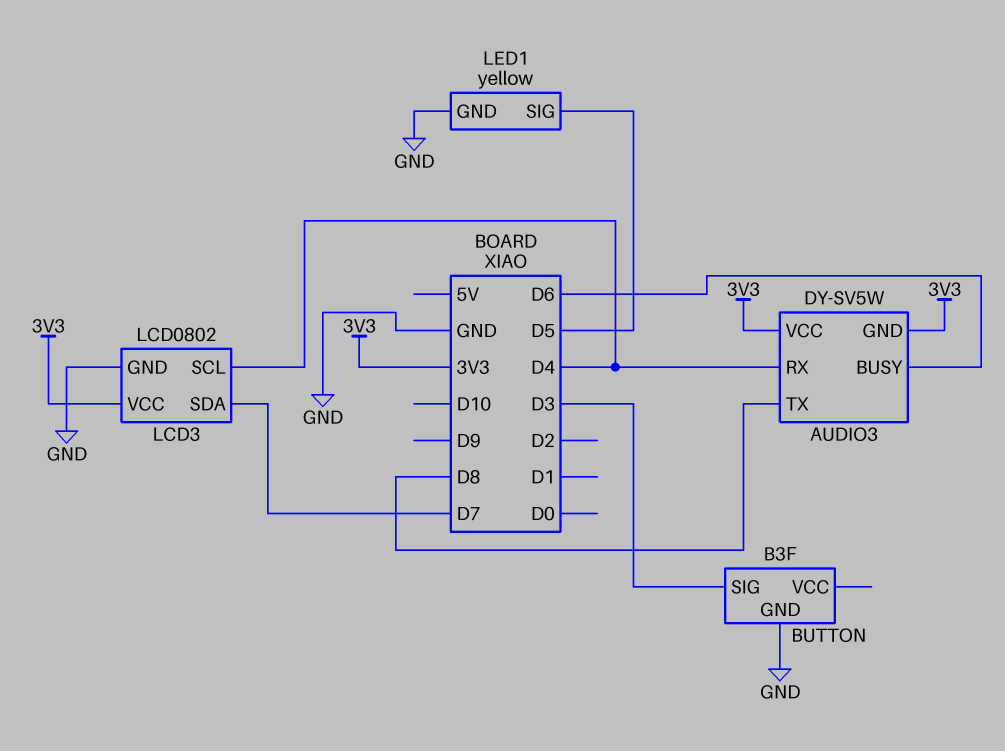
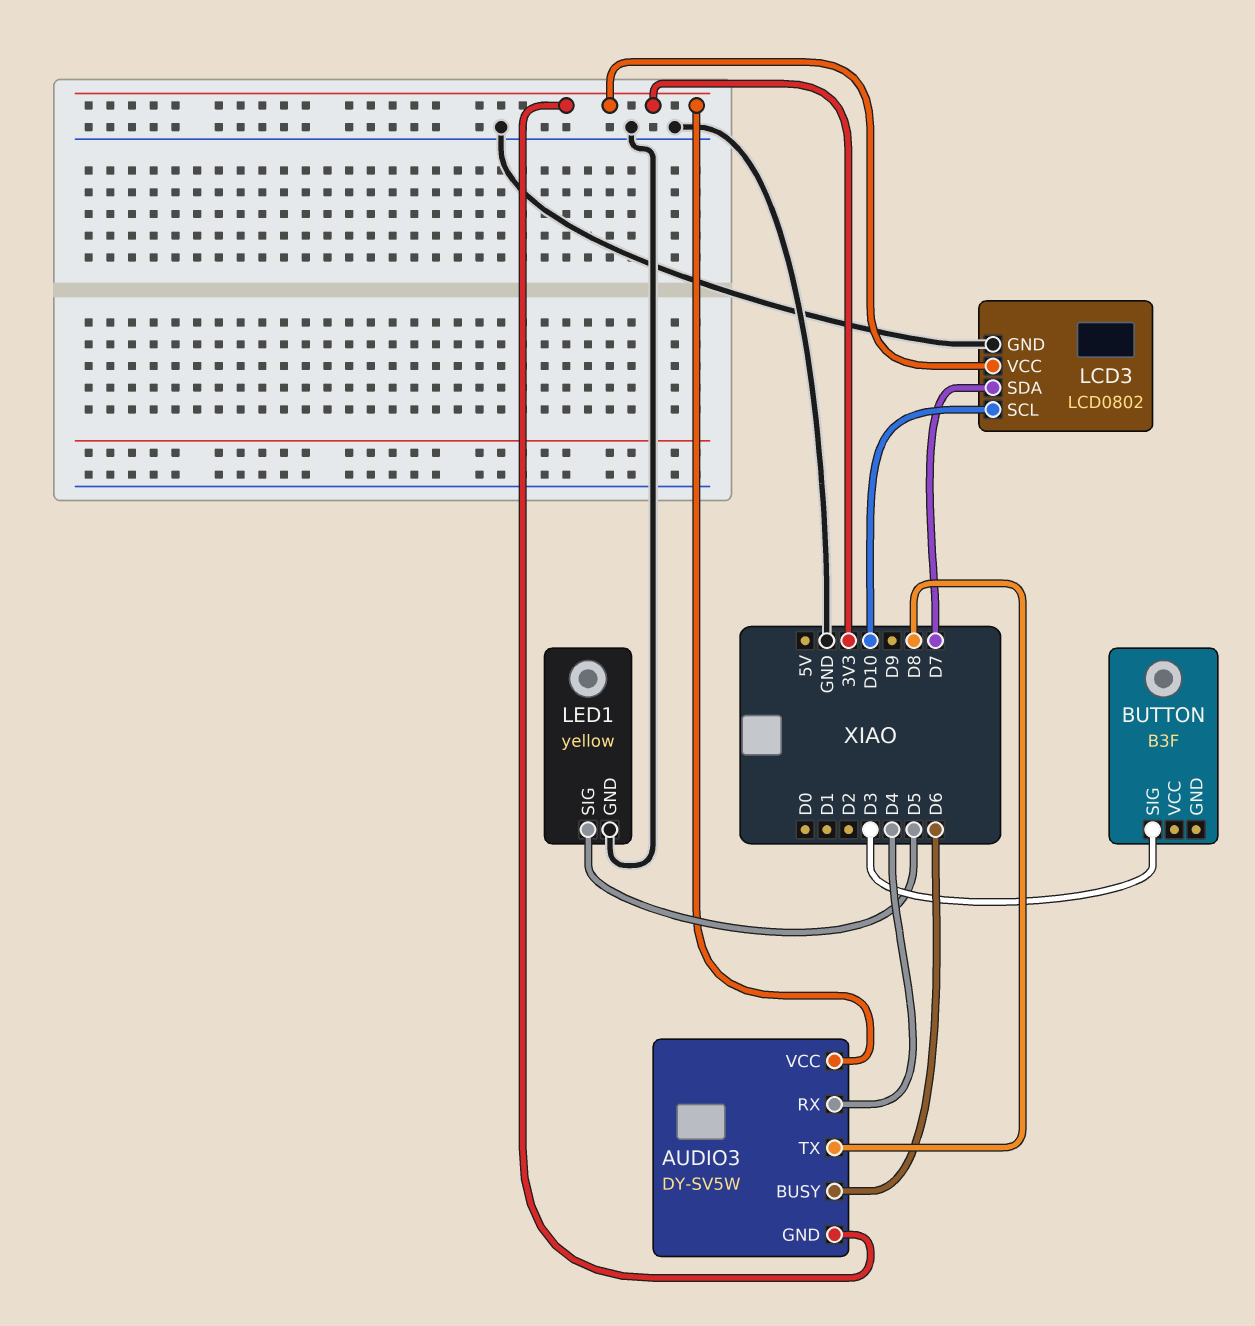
BUTTON pin GND: GND -> none
LCD3 pin SCL: D4 -> D10

